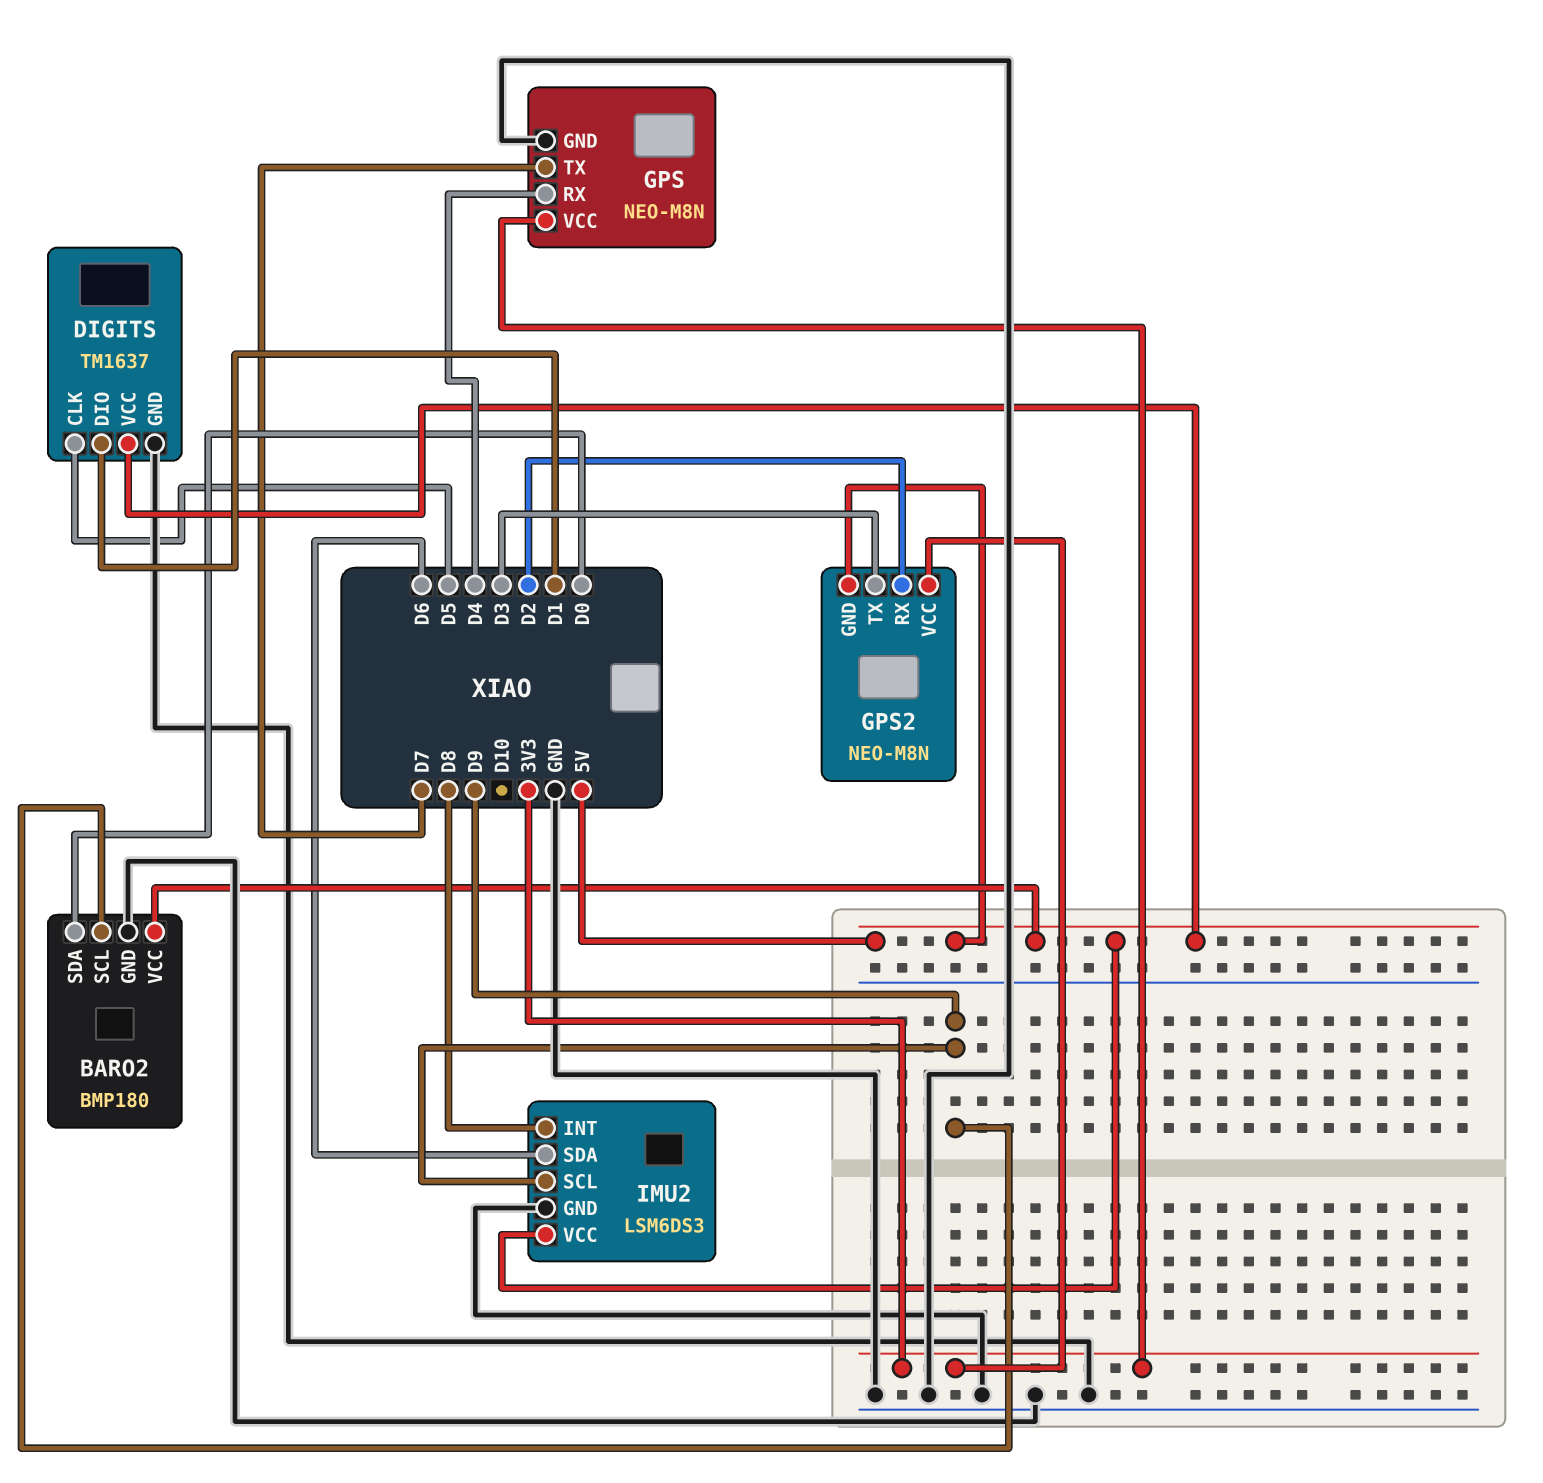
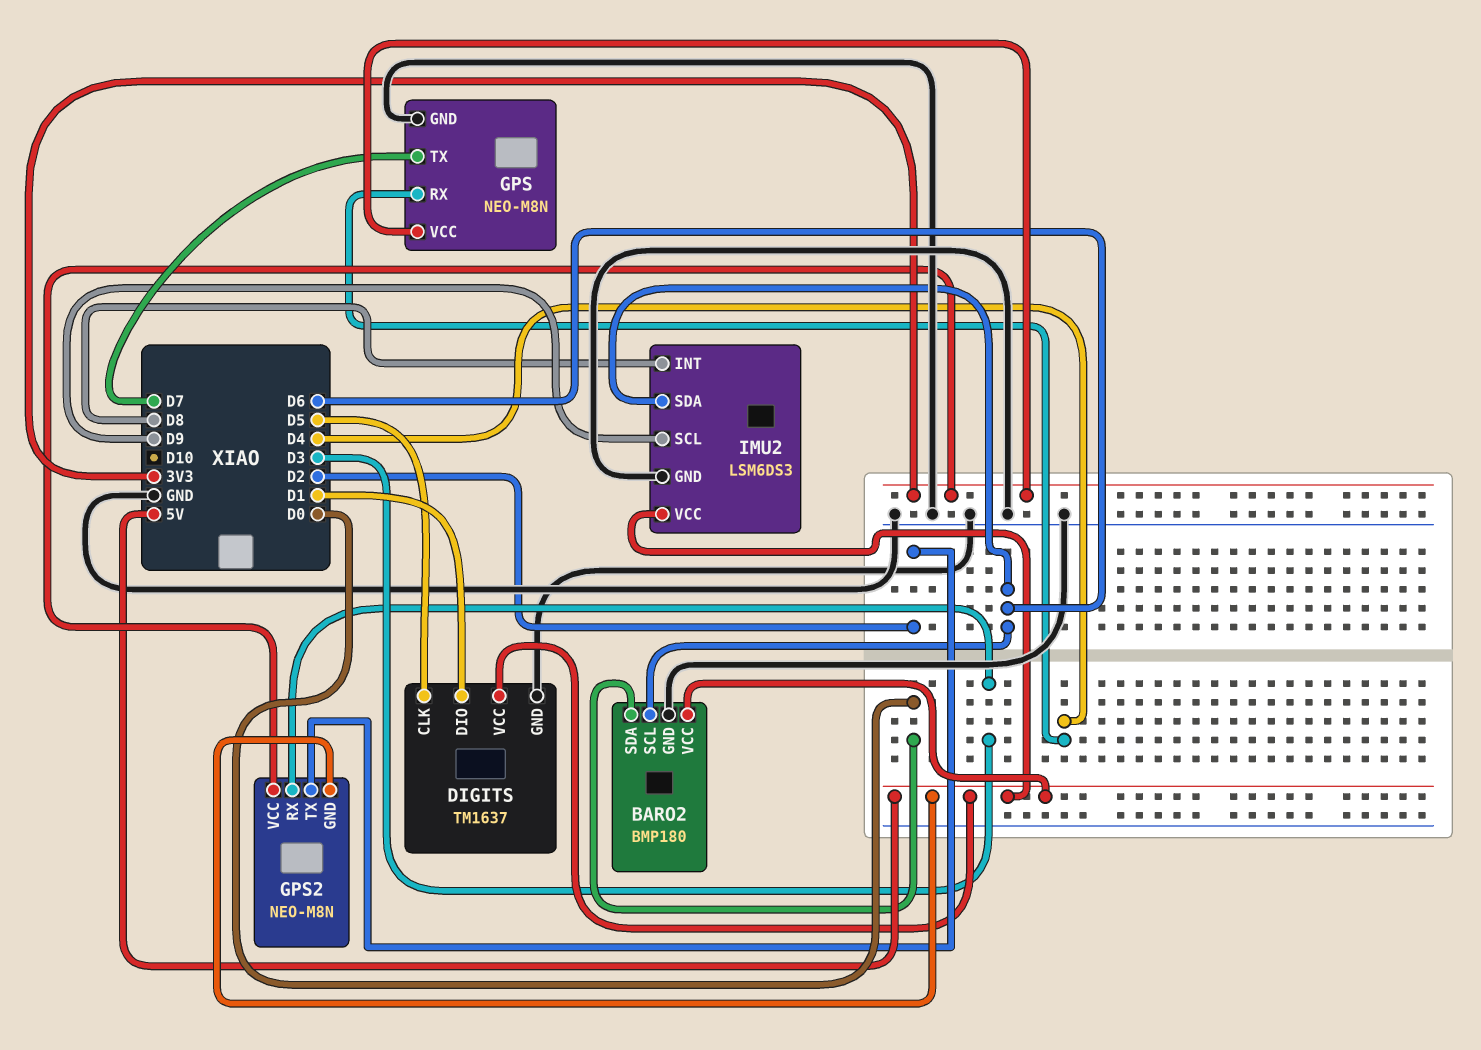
BARO2 pin SCL: D9 -> D6
GPS2 pin RX: D2 -> D3
GPS2 pin TX: D3 -> D2

